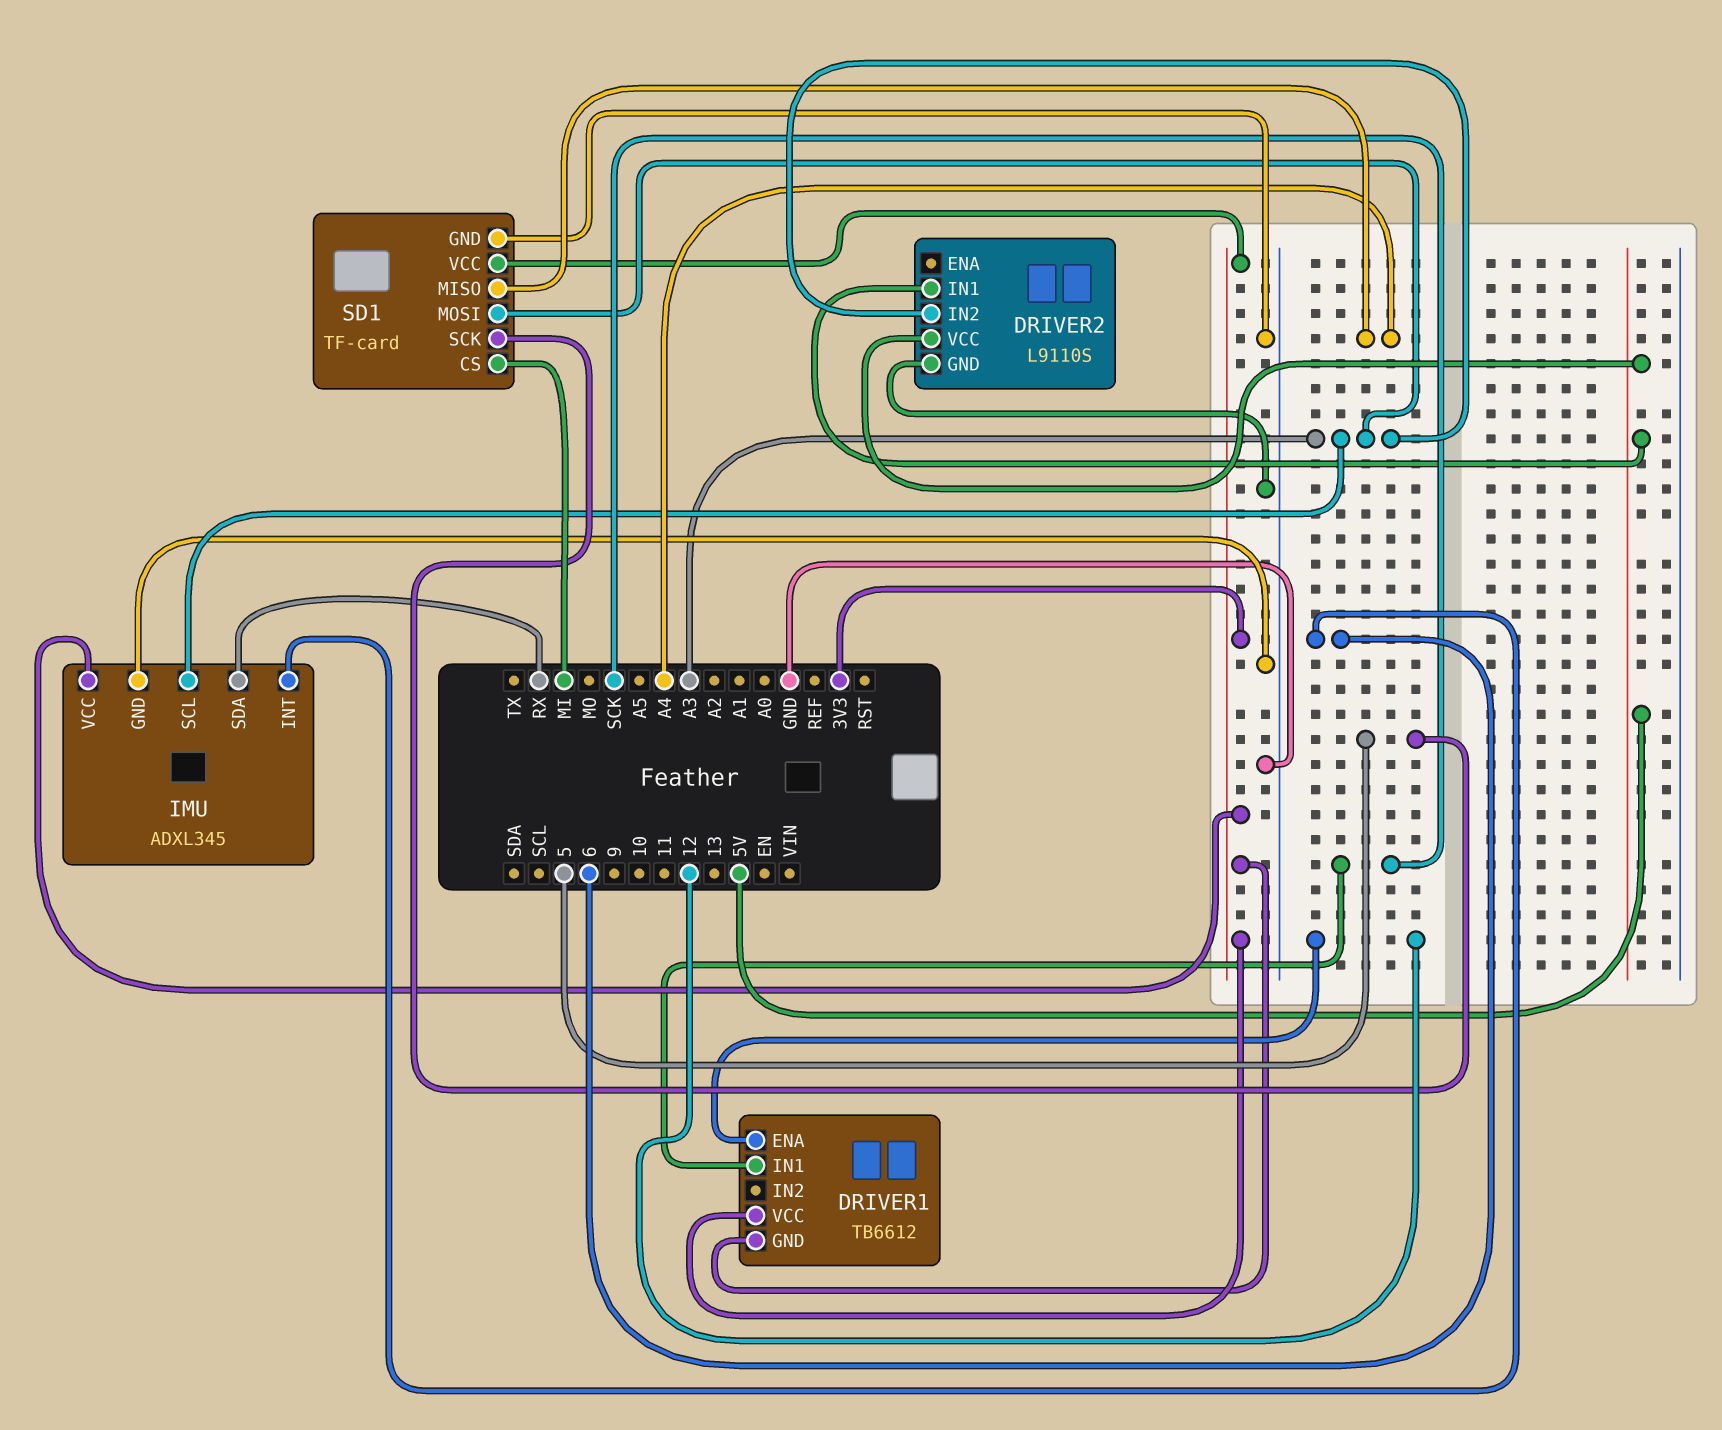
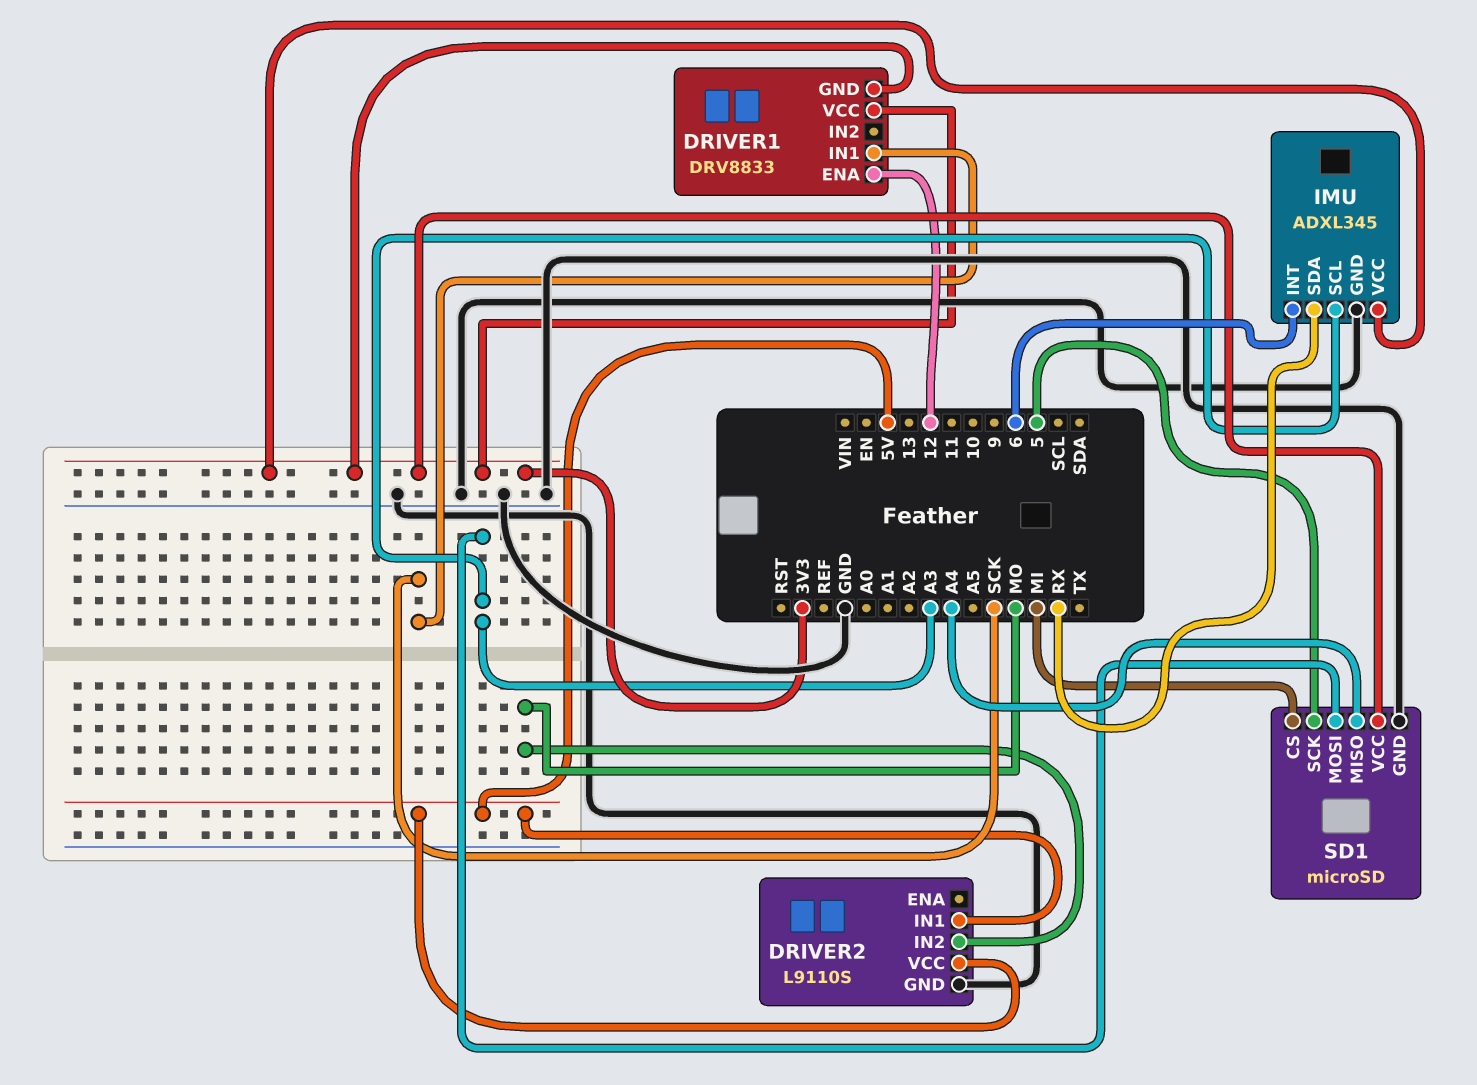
DRIVER1: TB6612 -> DRV8833
DRIVER2 pin IN2: A3 -> MO
SD1: TF-card -> microSD

